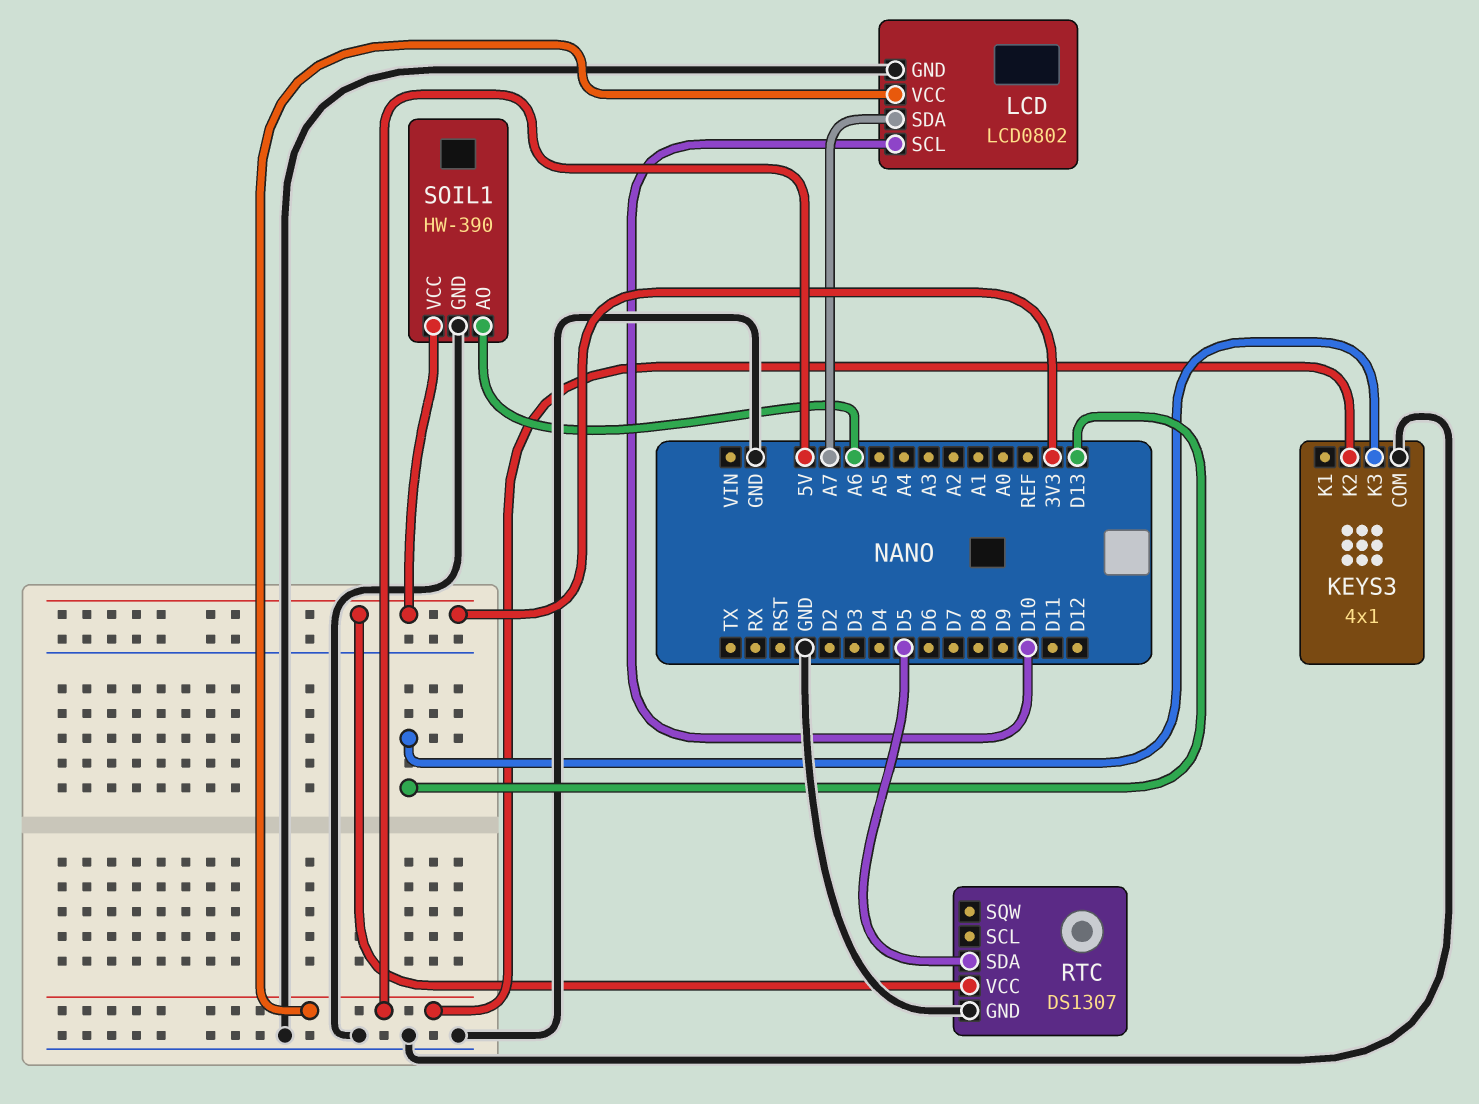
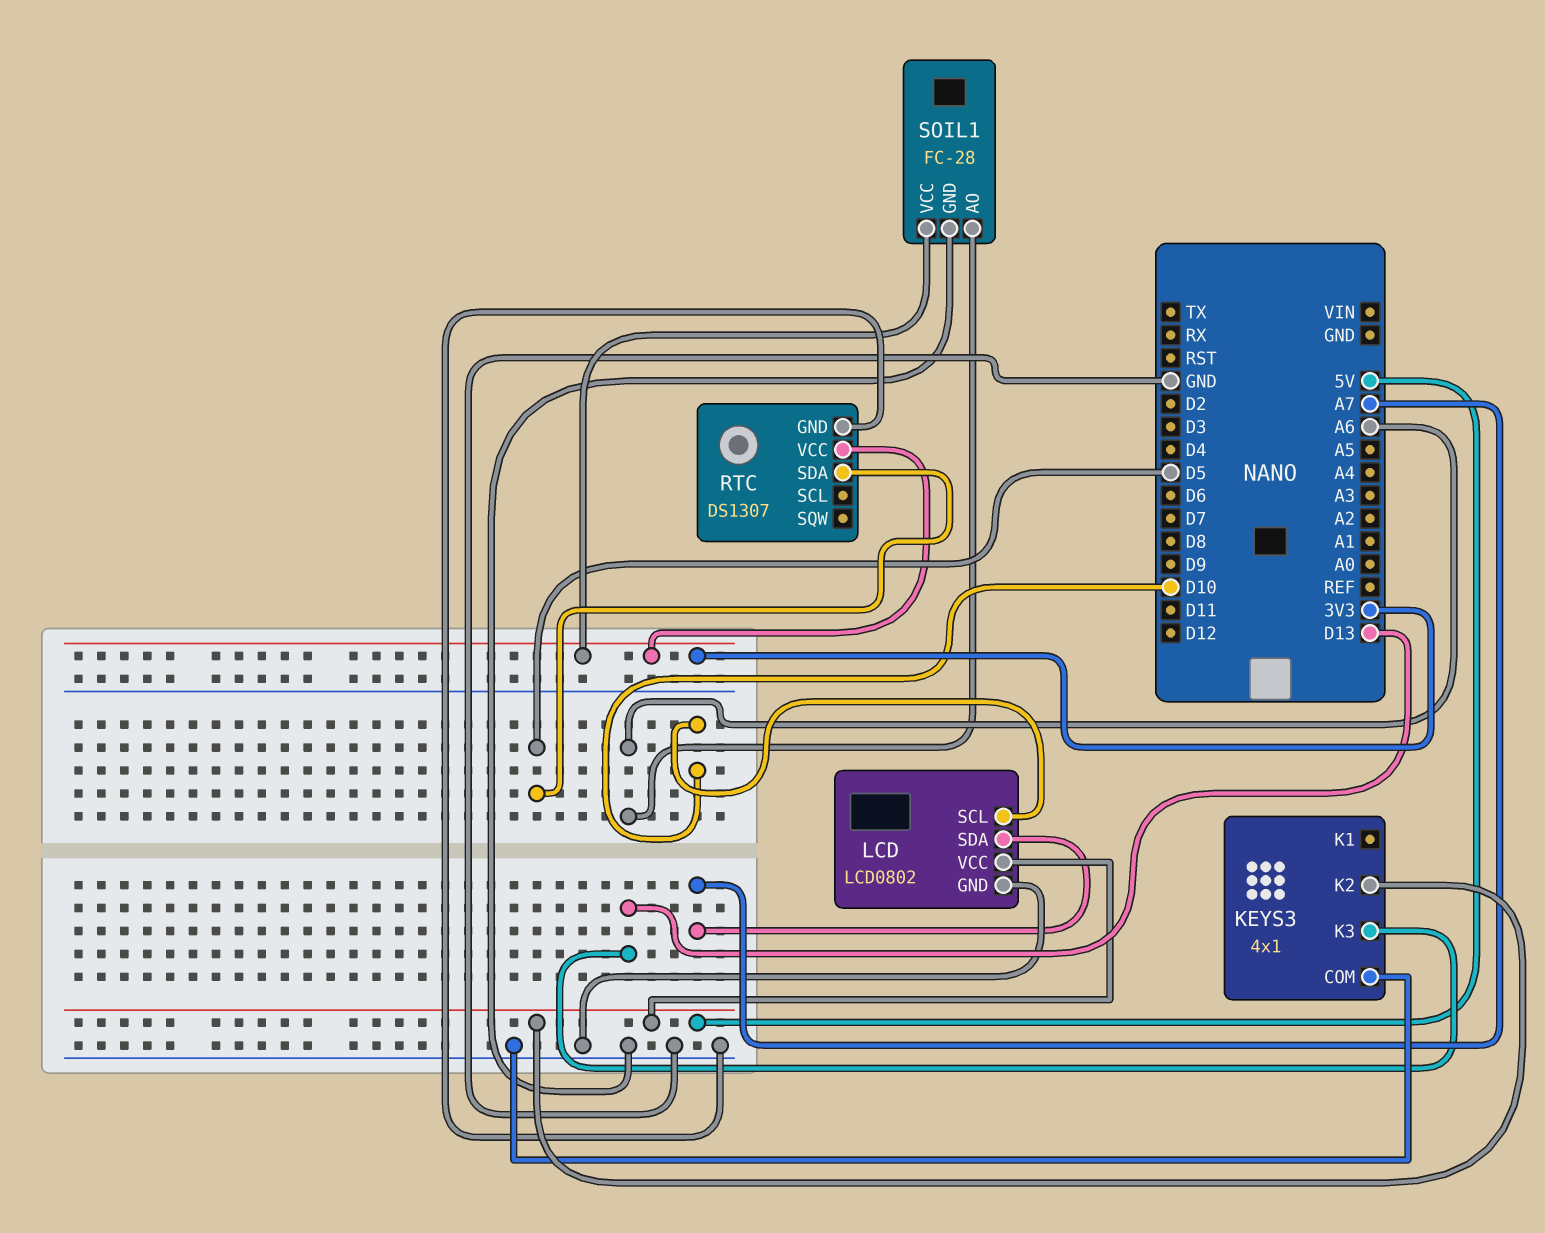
SOIL1: HW-390 -> FC-28

